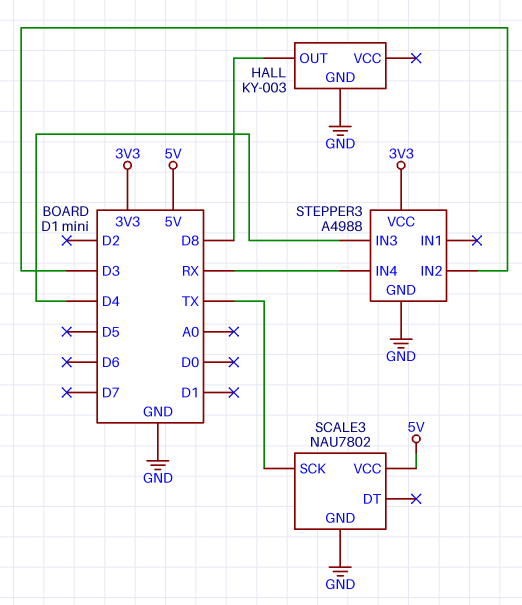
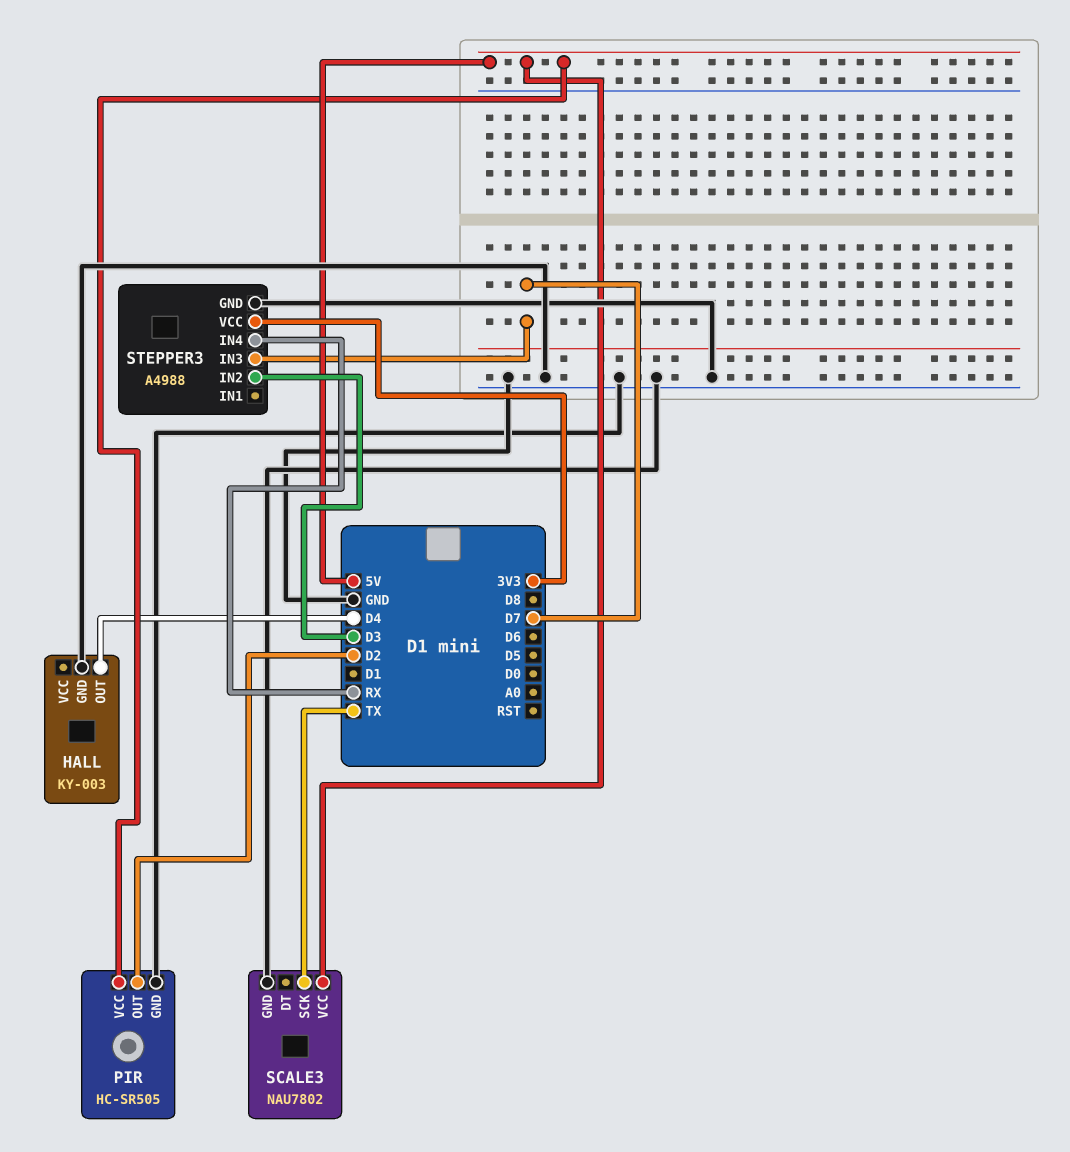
HALL pin OUT: D8 -> D4
PIR: none -> HC-SR505
PIR pin GND: none -> GND
PIR pin OUT: none -> D2
PIR pin VCC: none -> 5V
STEPPER3 pin IN3: D4 -> D7

